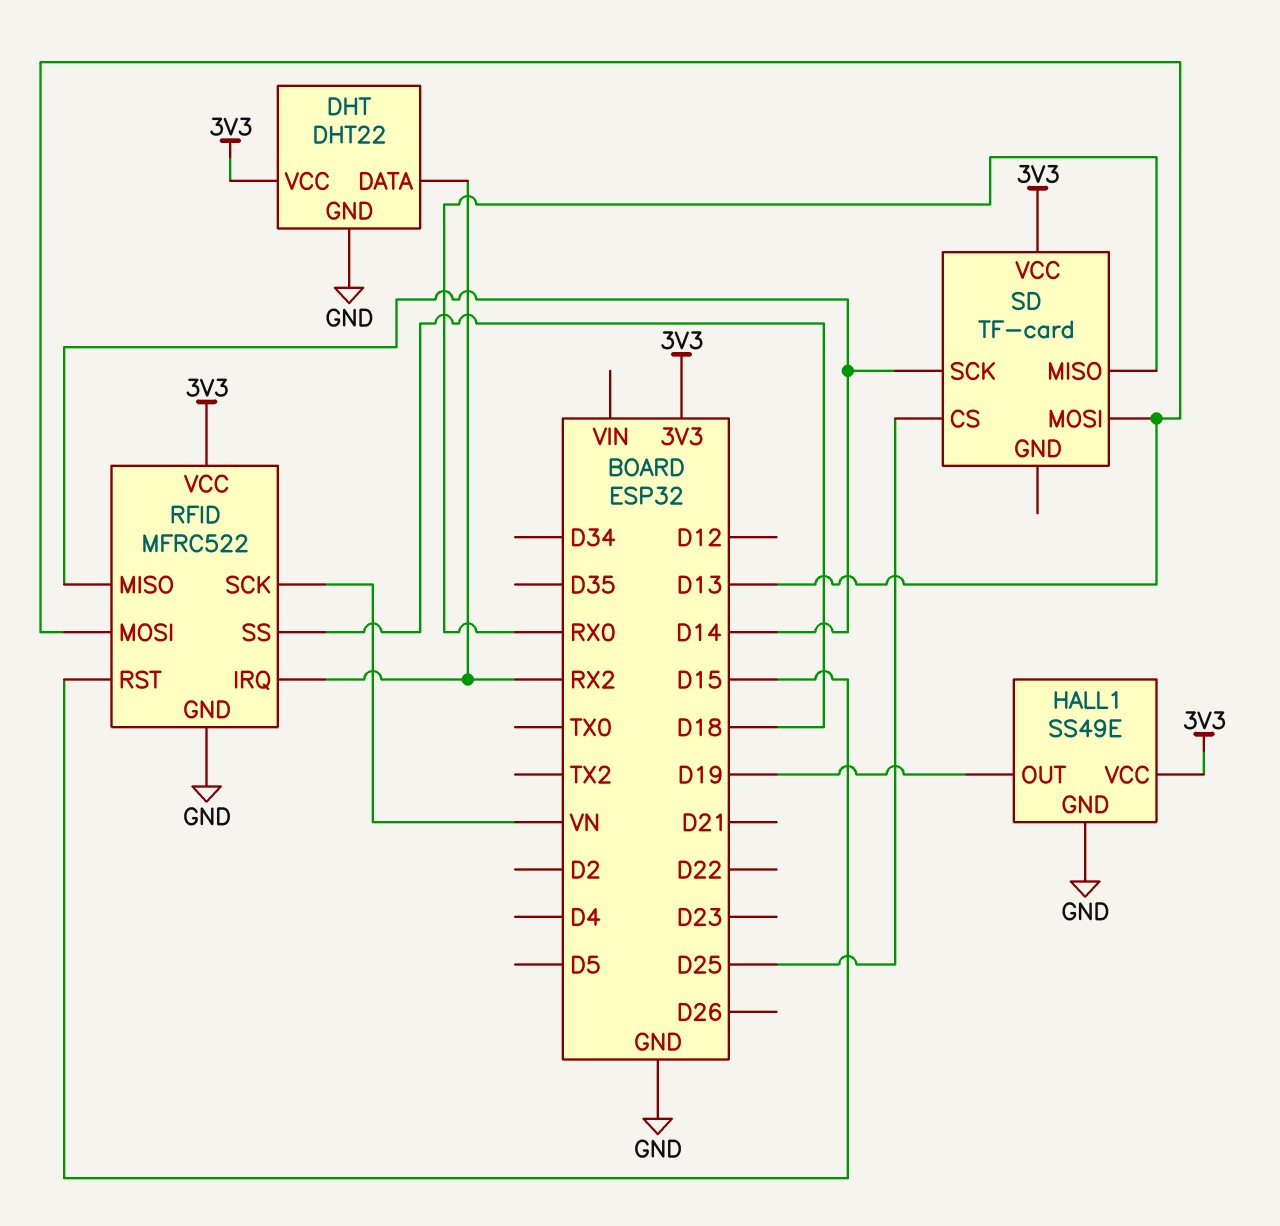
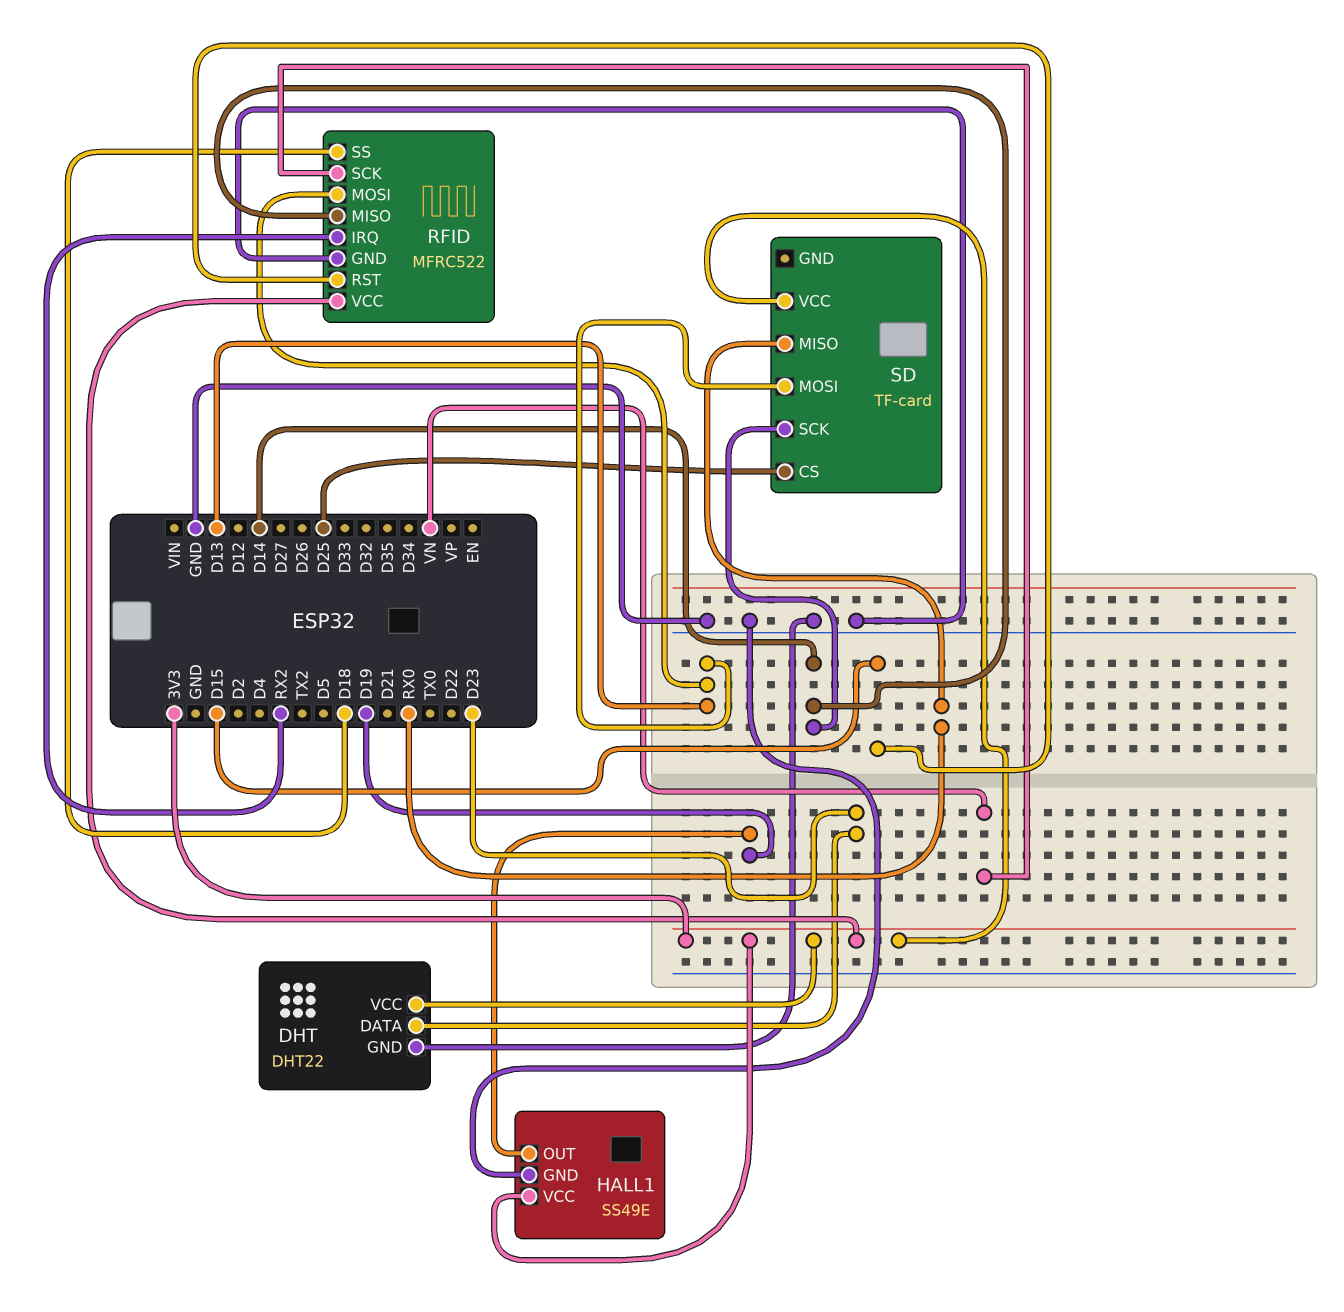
DHT pin DATA: RX2 -> D23

